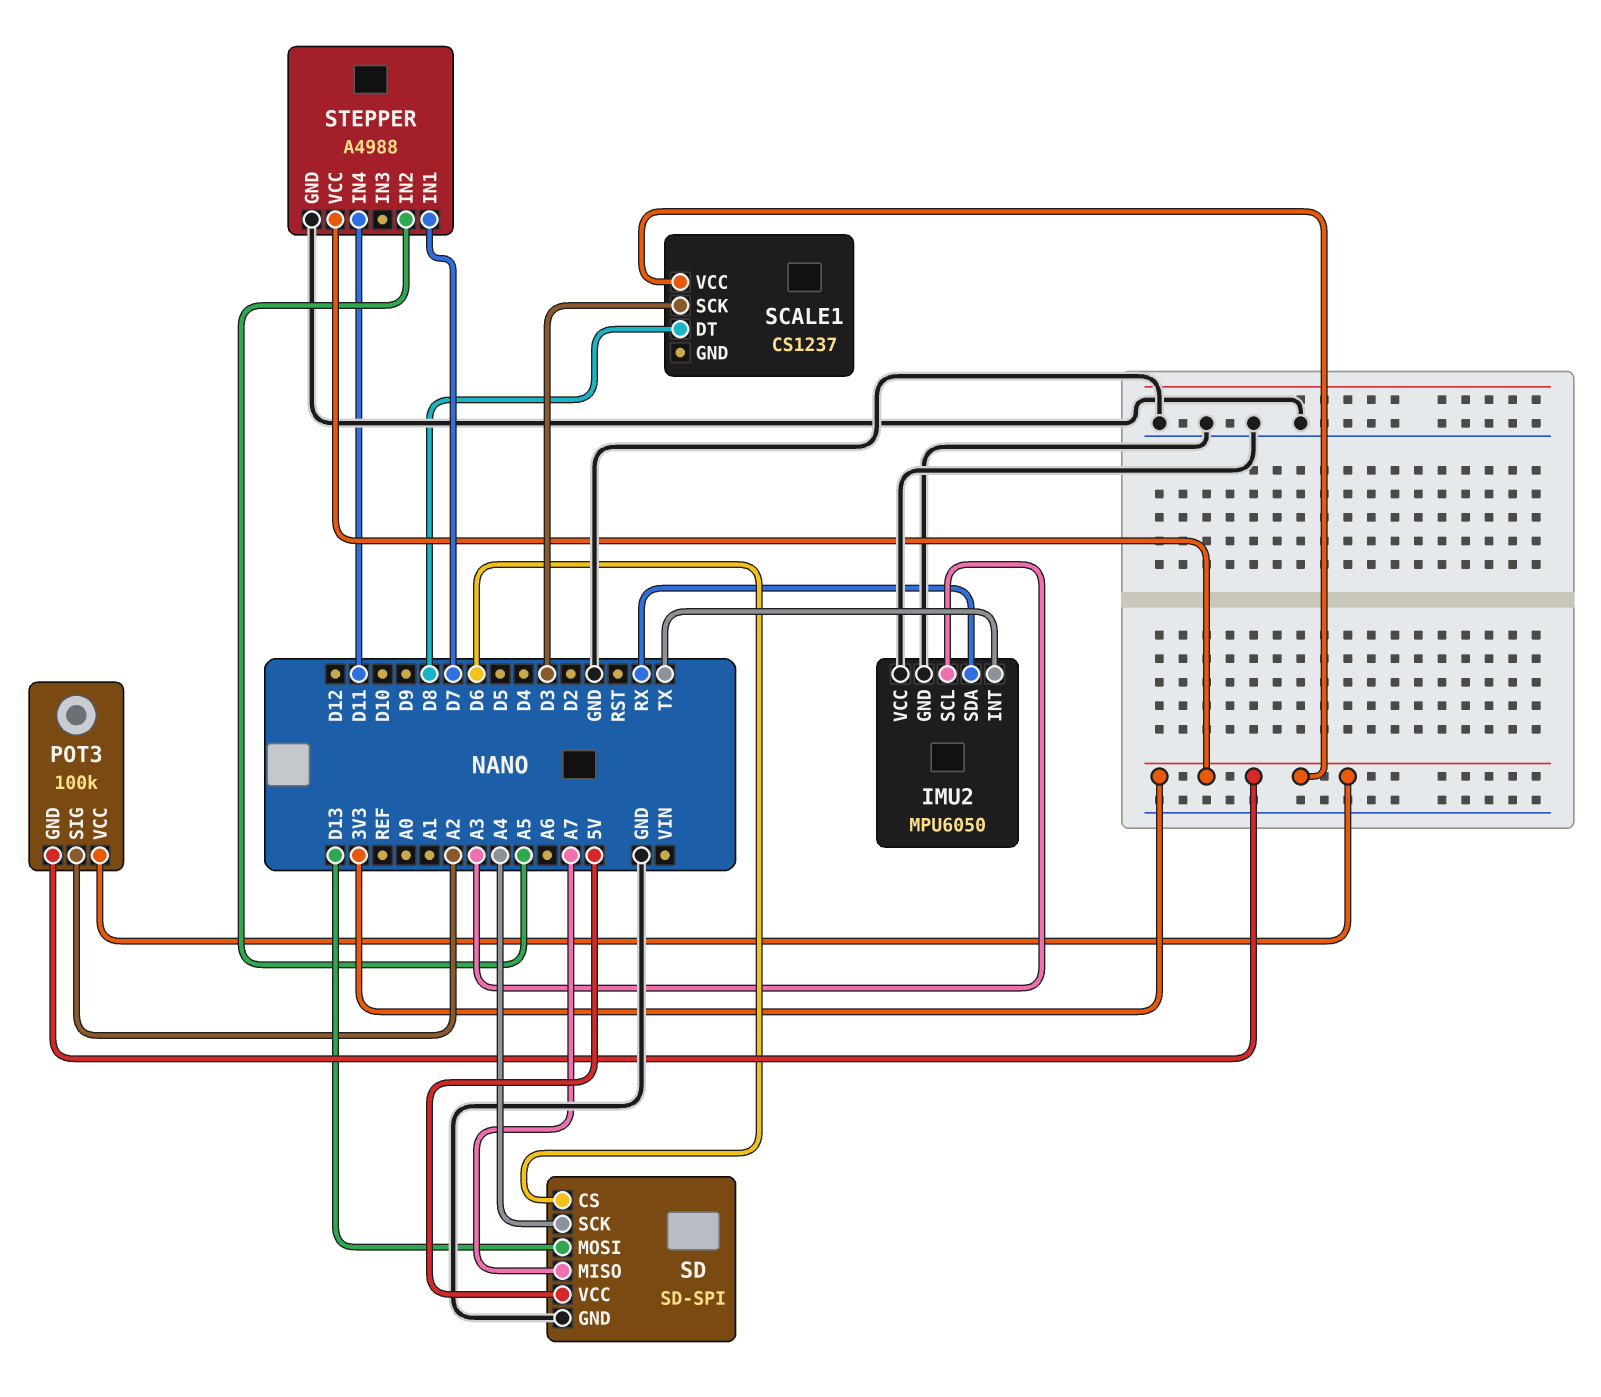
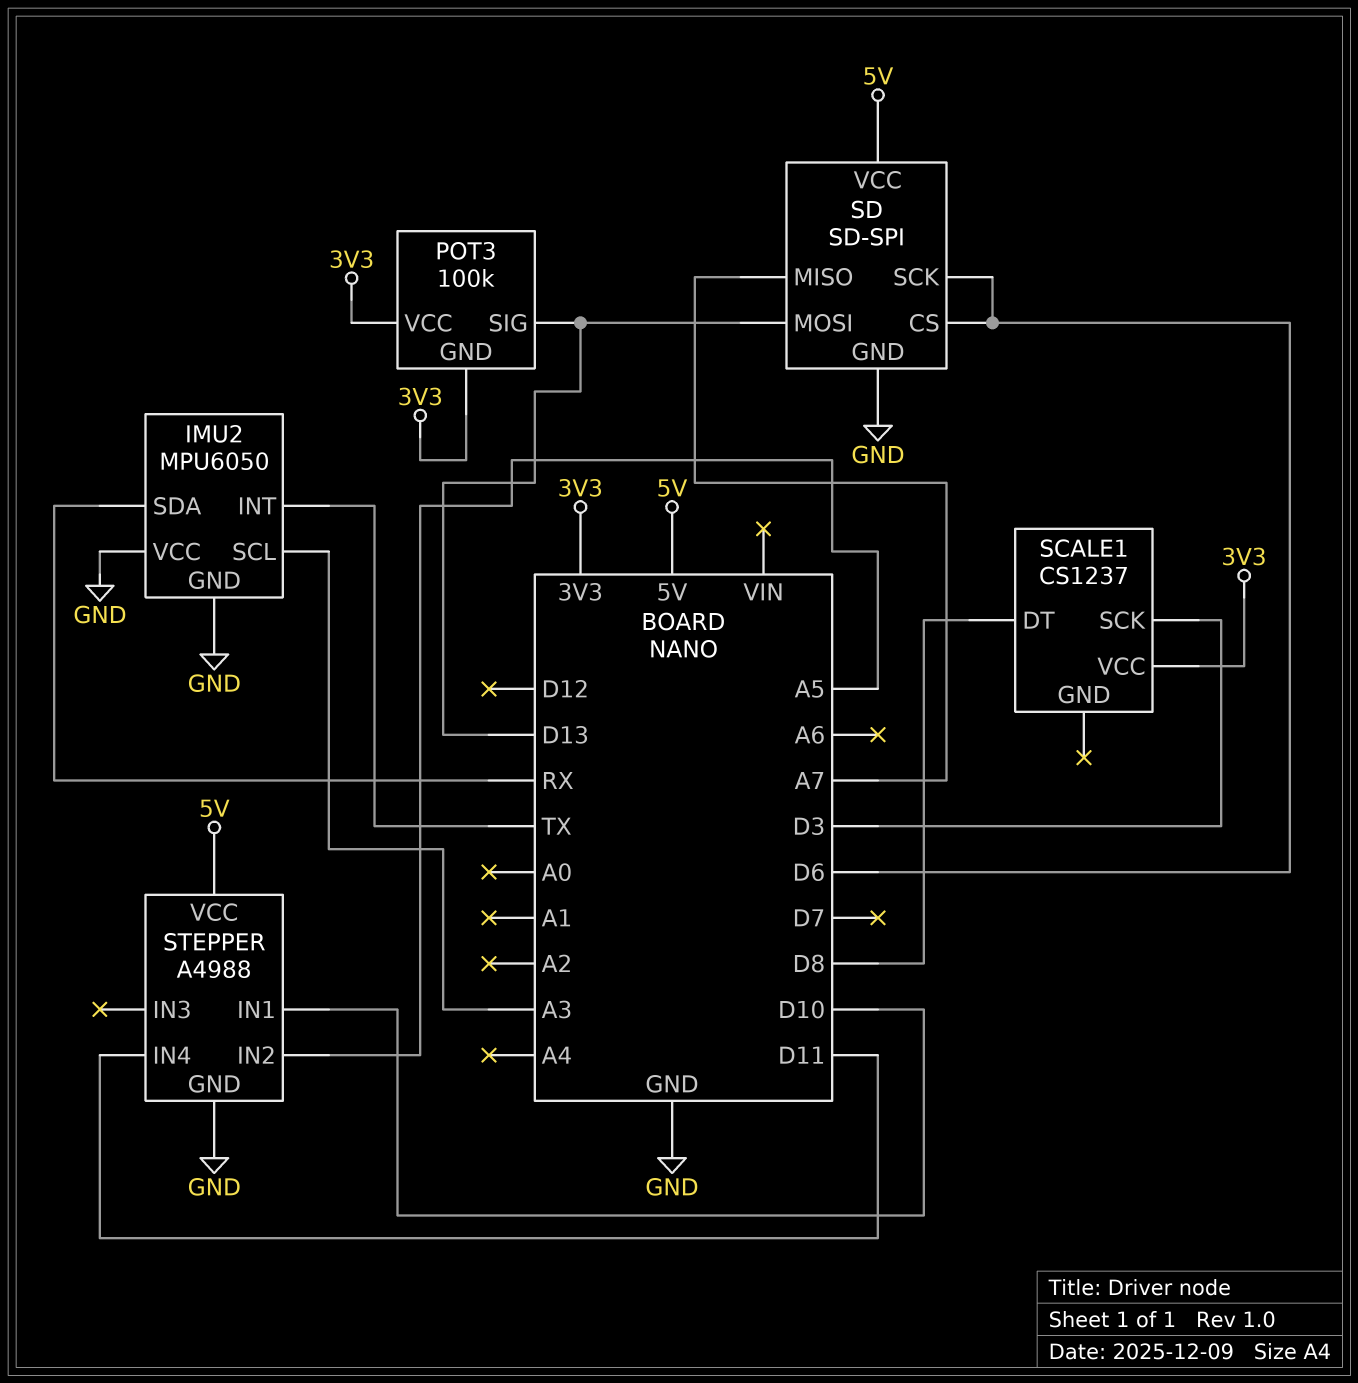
POT3 pin SIG: A2 -> D13
SD pin SCK: A4 -> D6
STEPPER pin IN1: D7 -> D10
STEPPER pin VCC: 3V3 -> 5V

